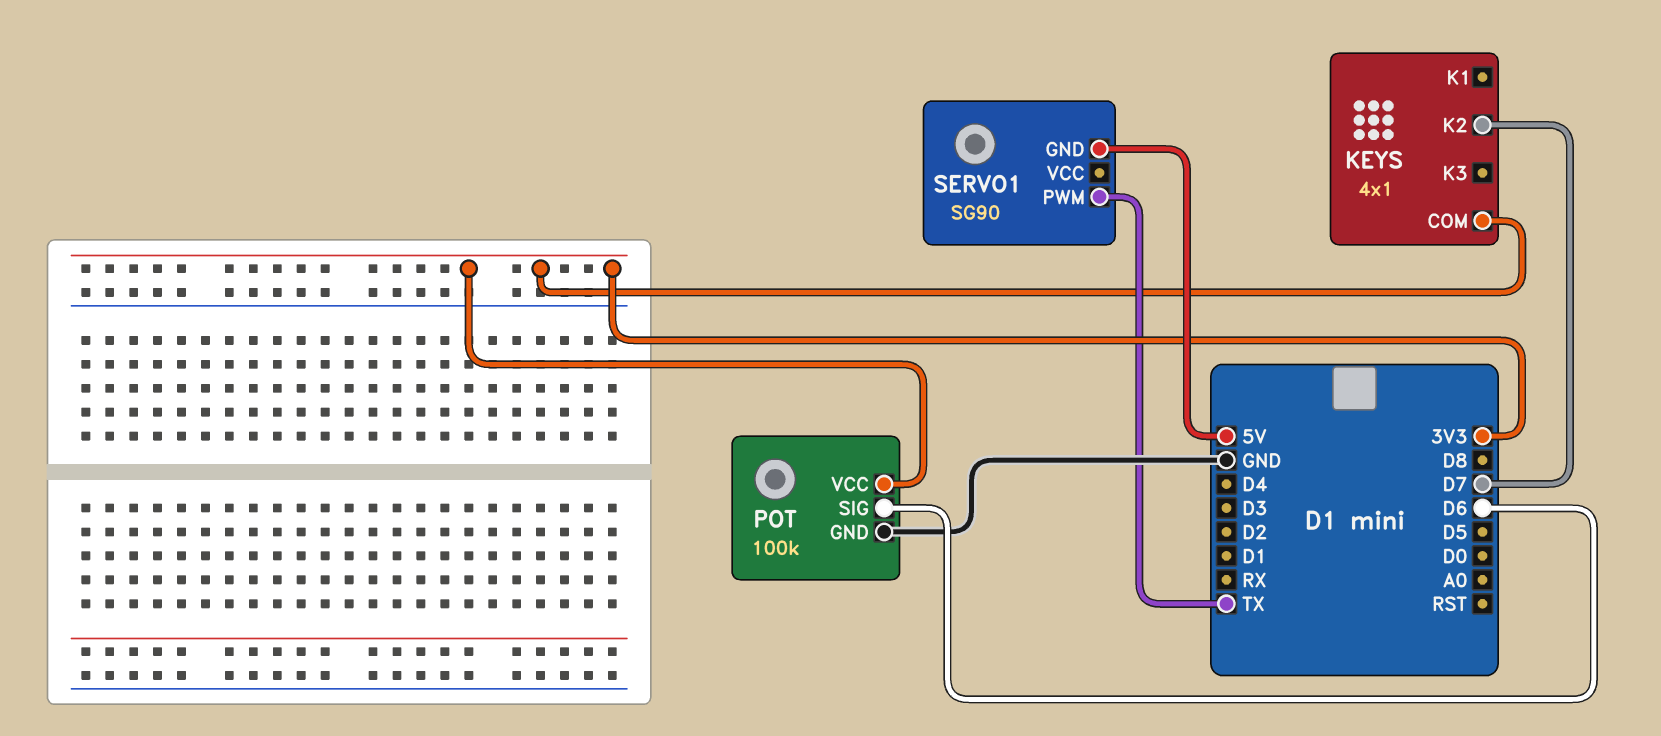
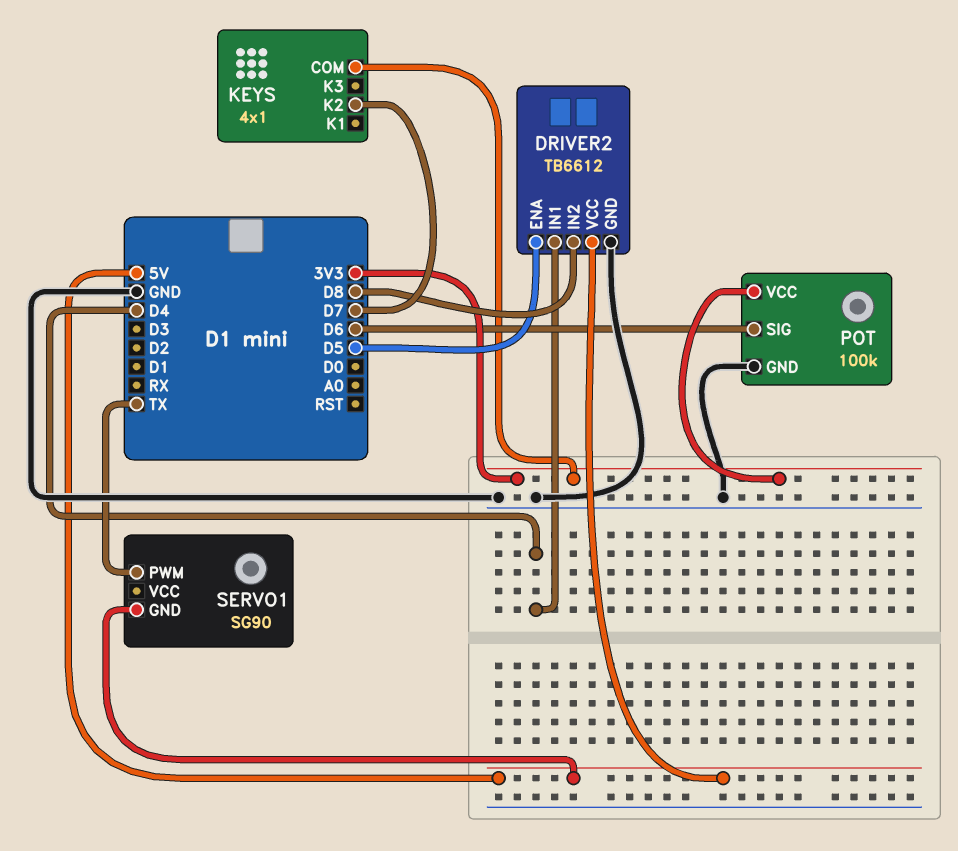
DRIVER2: none -> TB6612
DRIVER2 pin ENA: none -> D5
DRIVER2 pin GND: none -> GND
DRIVER2 pin IN1: none -> D4
DRIVER2 pin IN2: none -> D8
DRIVER2 pin VCC: none -> 5V

